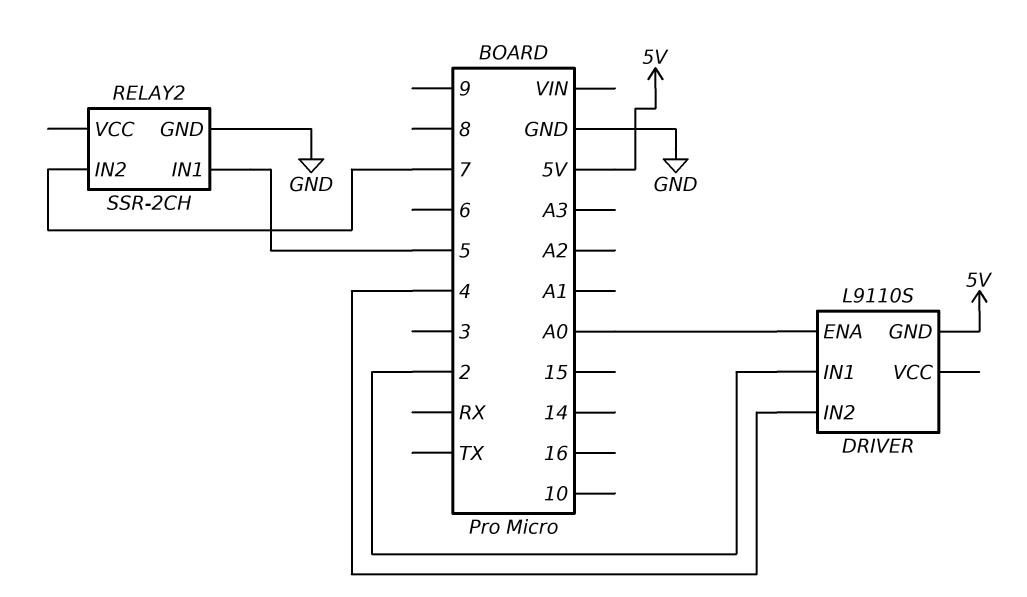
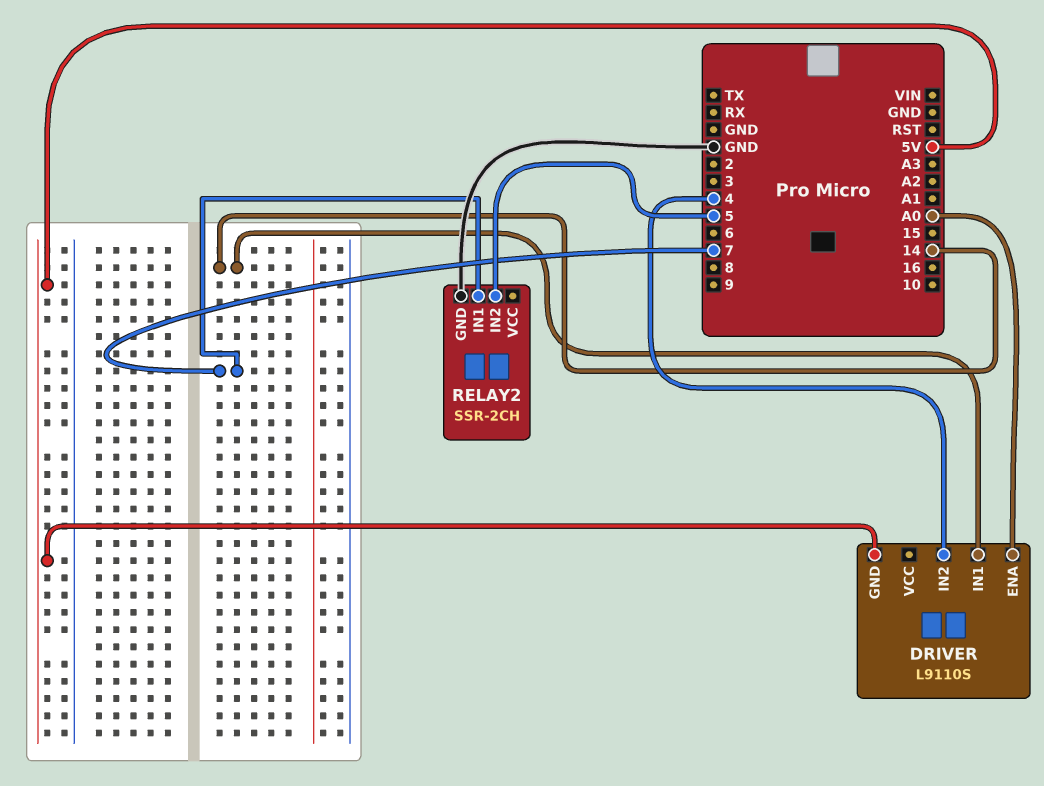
DRIVER pin IN1: 2 -> 14
RELAY2 pin IN1: 5 -> 7
RELAY2 pin IN2: 7 -> 5

